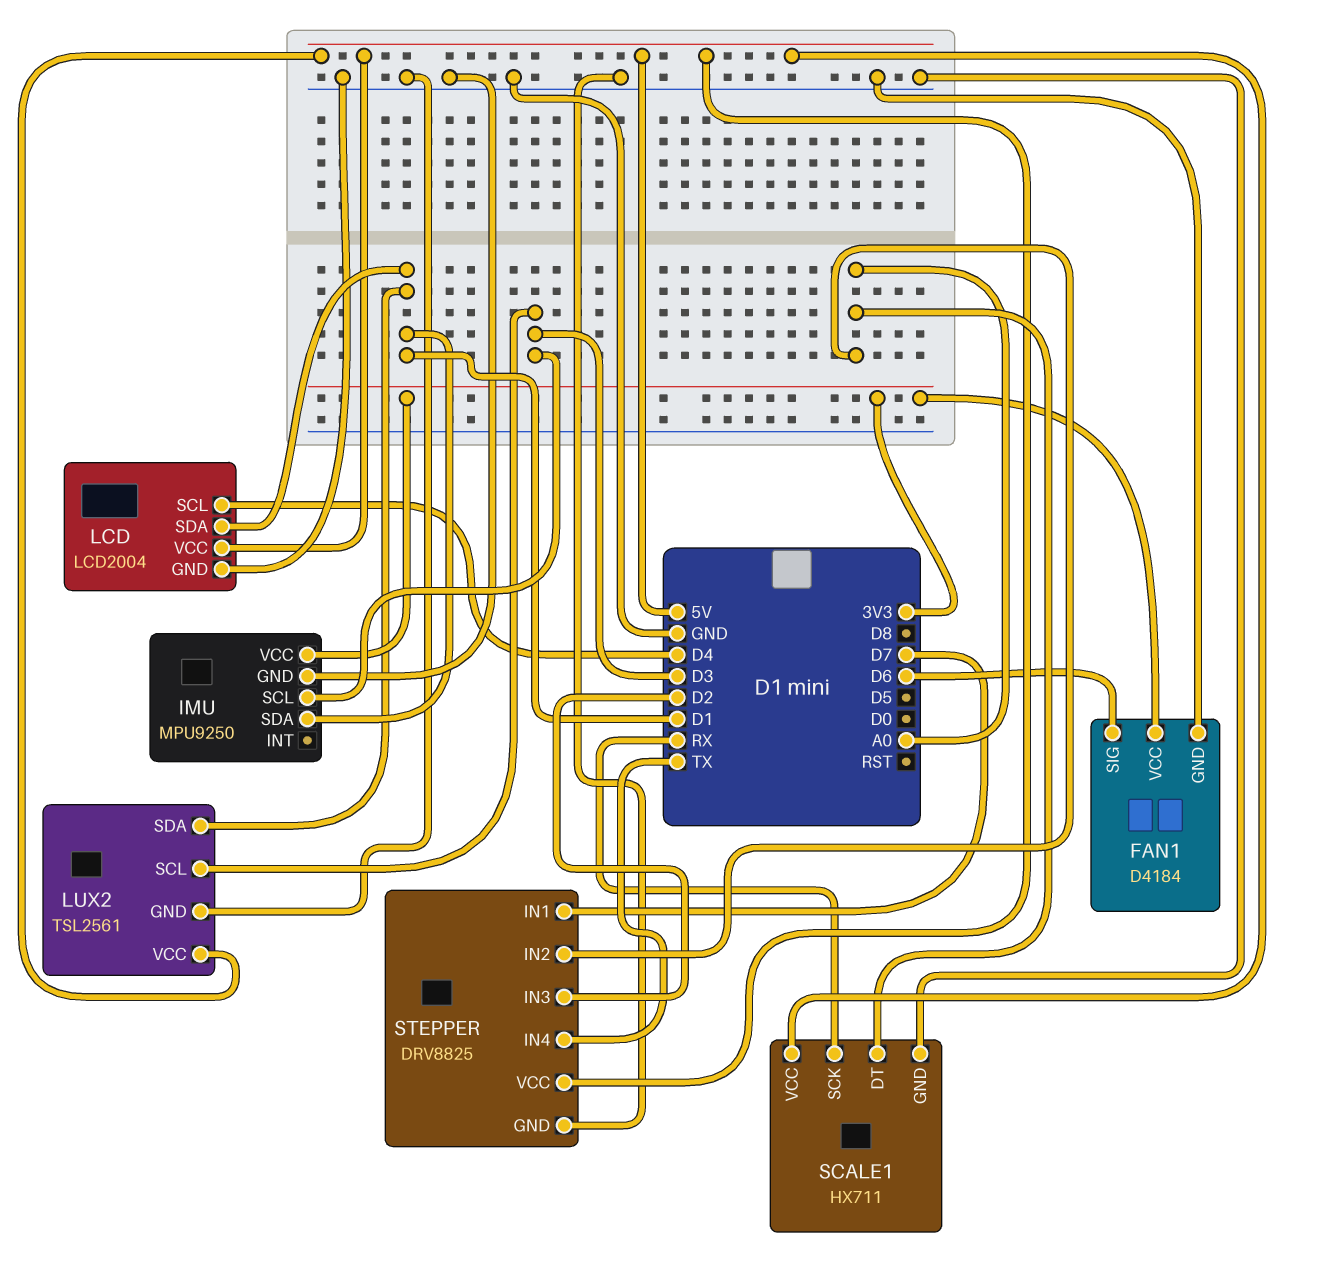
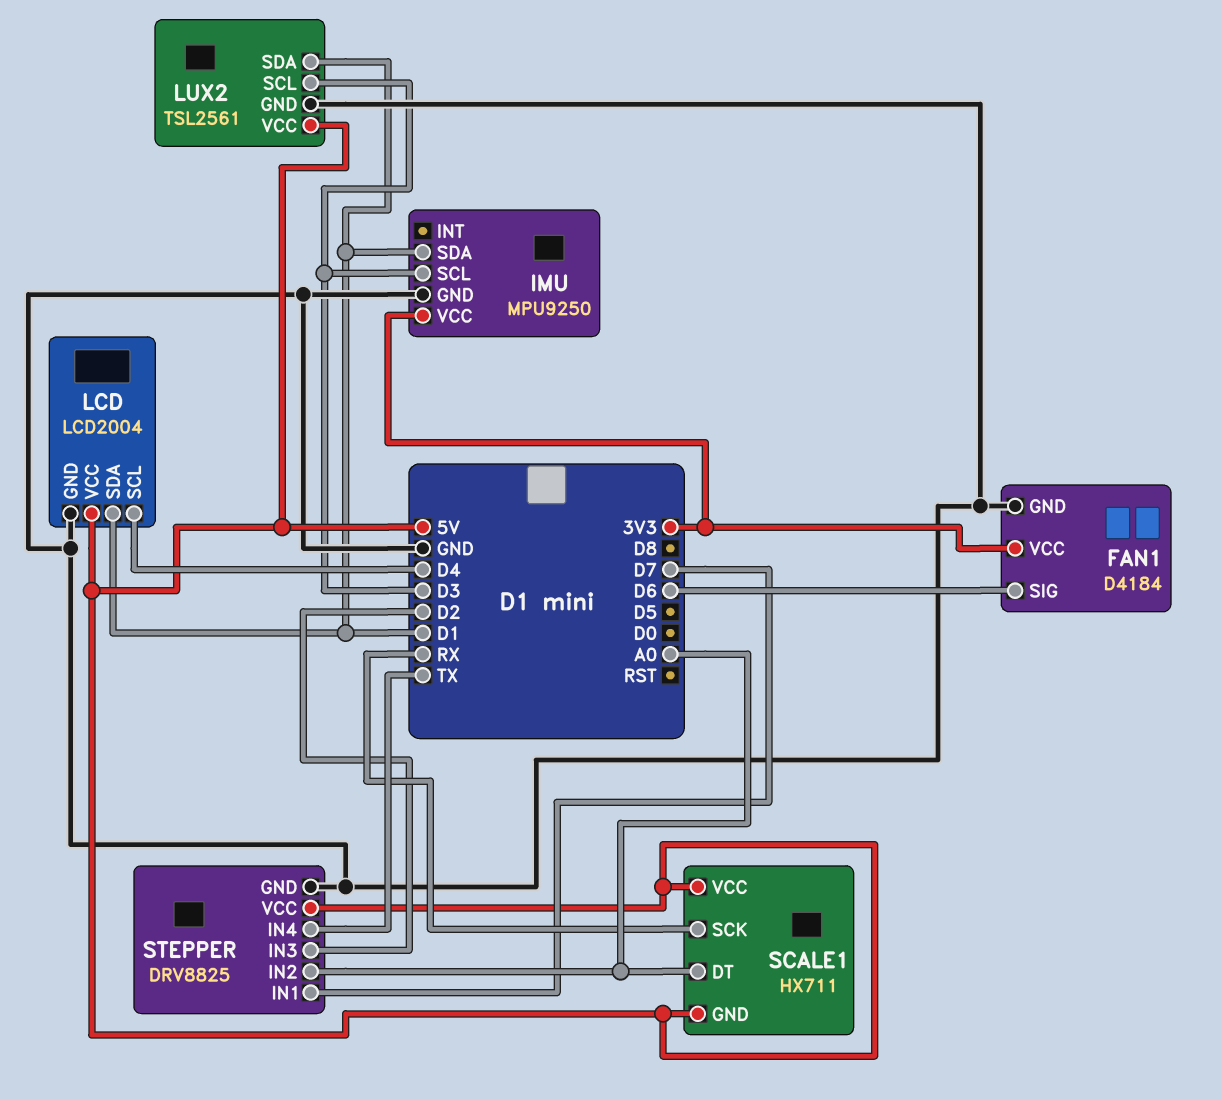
SCALE1 pin GND: GND -> 5V

